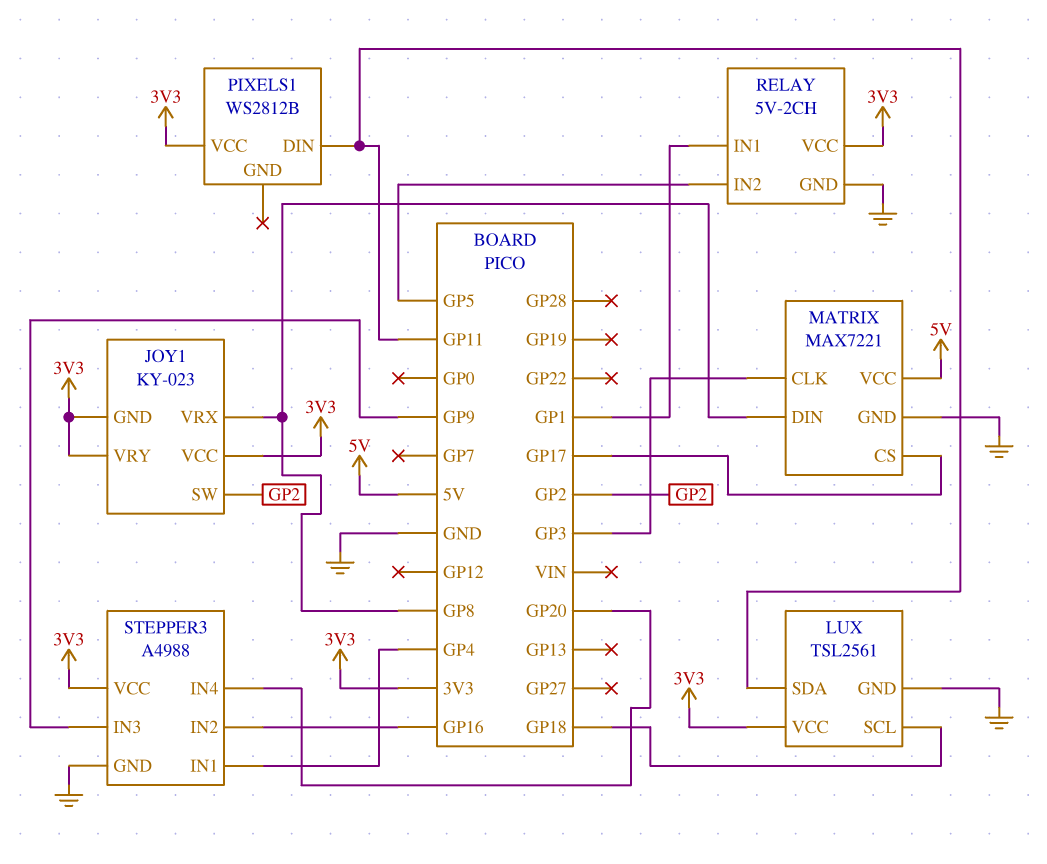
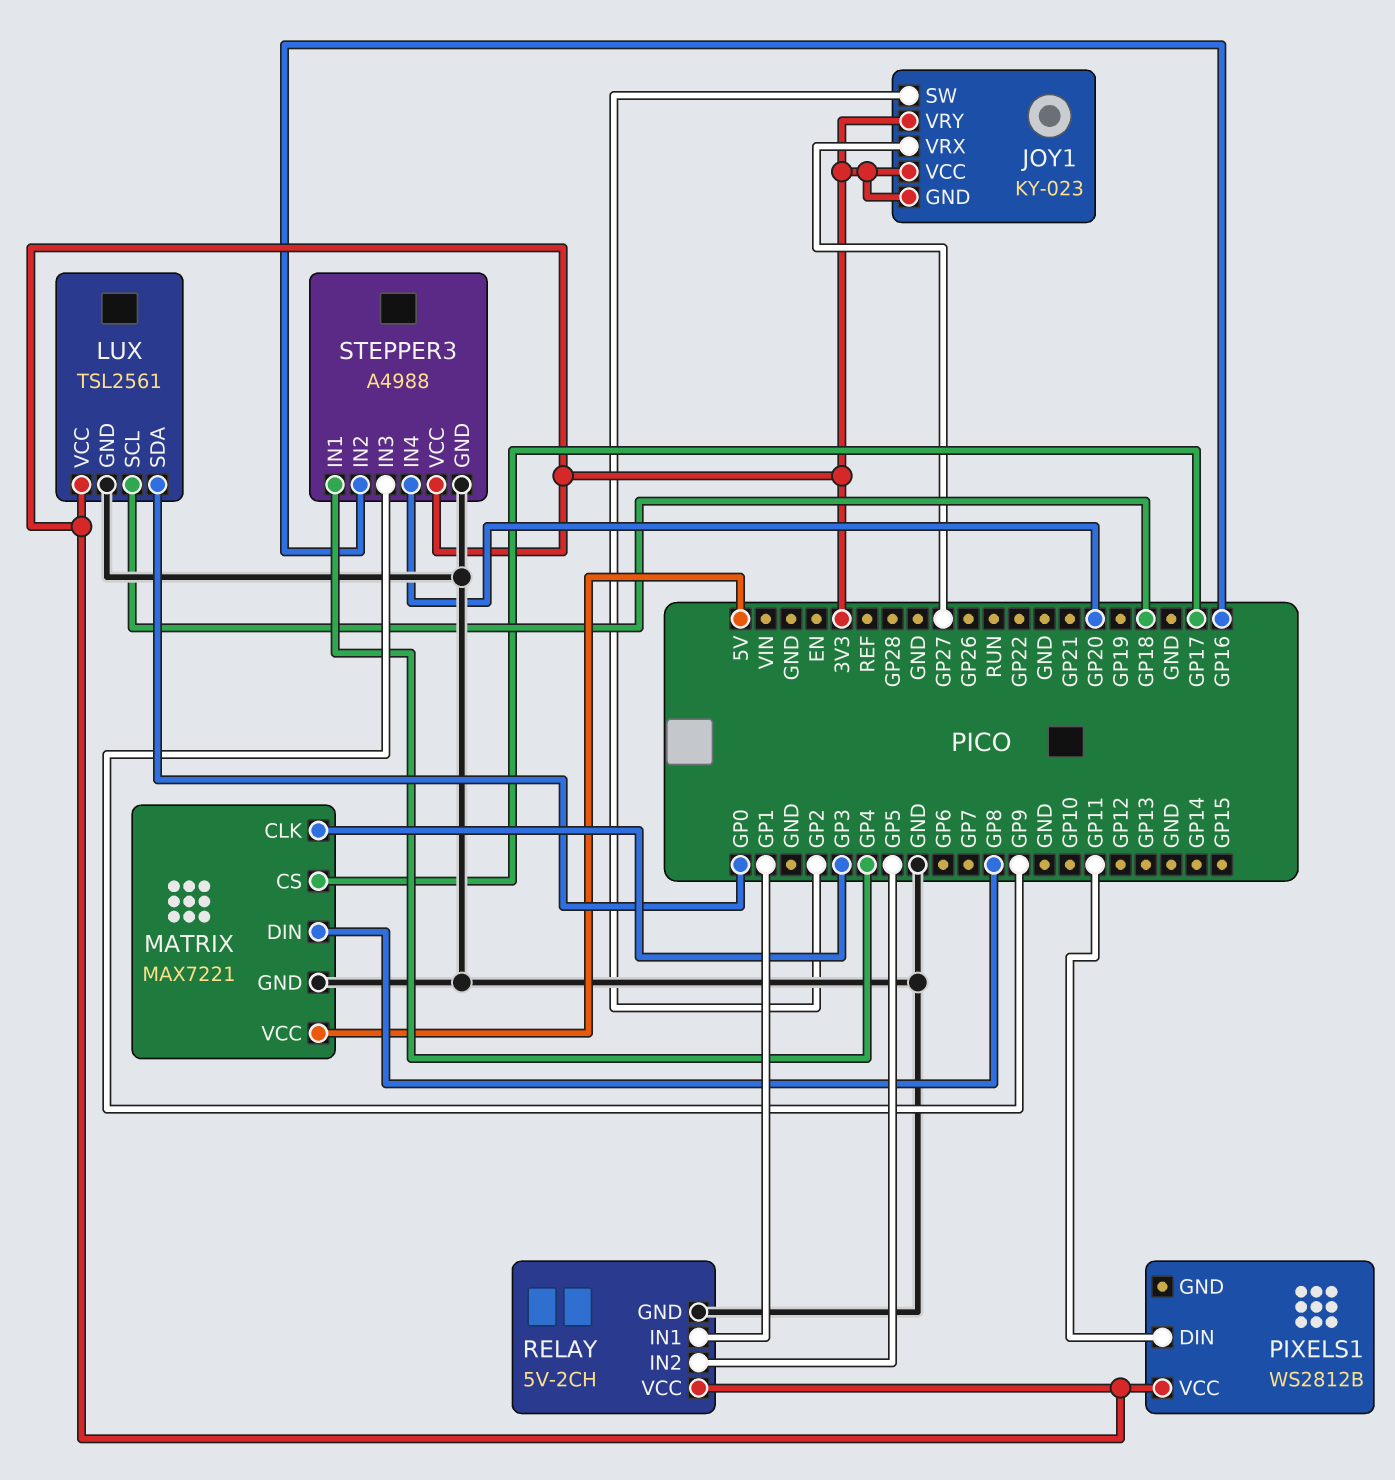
JOY1 pin VRX: GP8 -> GP27
LUX pin SDA: GP11 -> GP0

